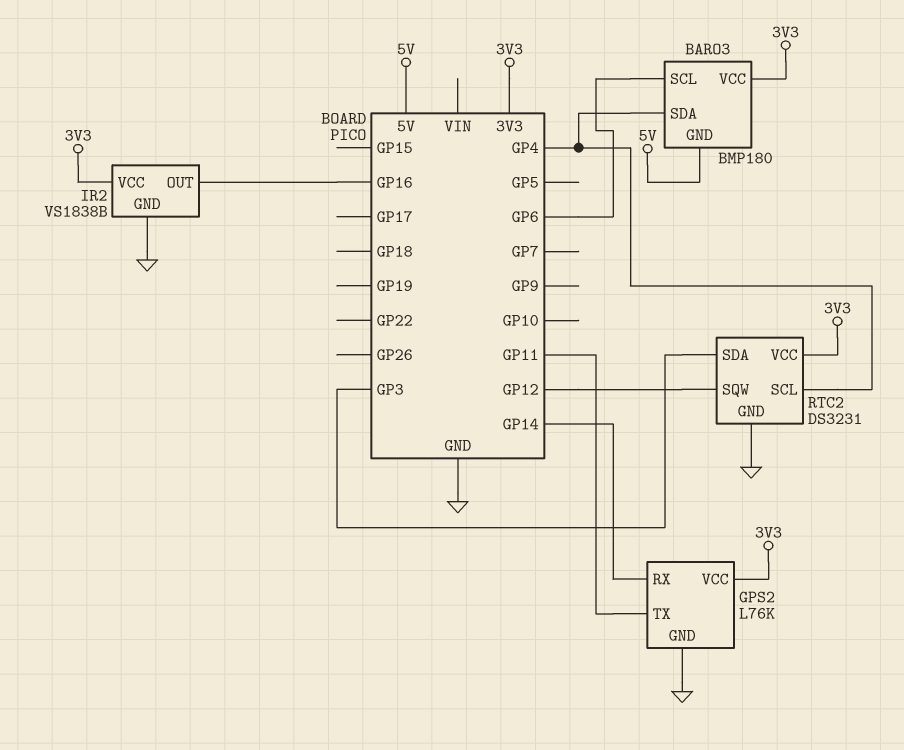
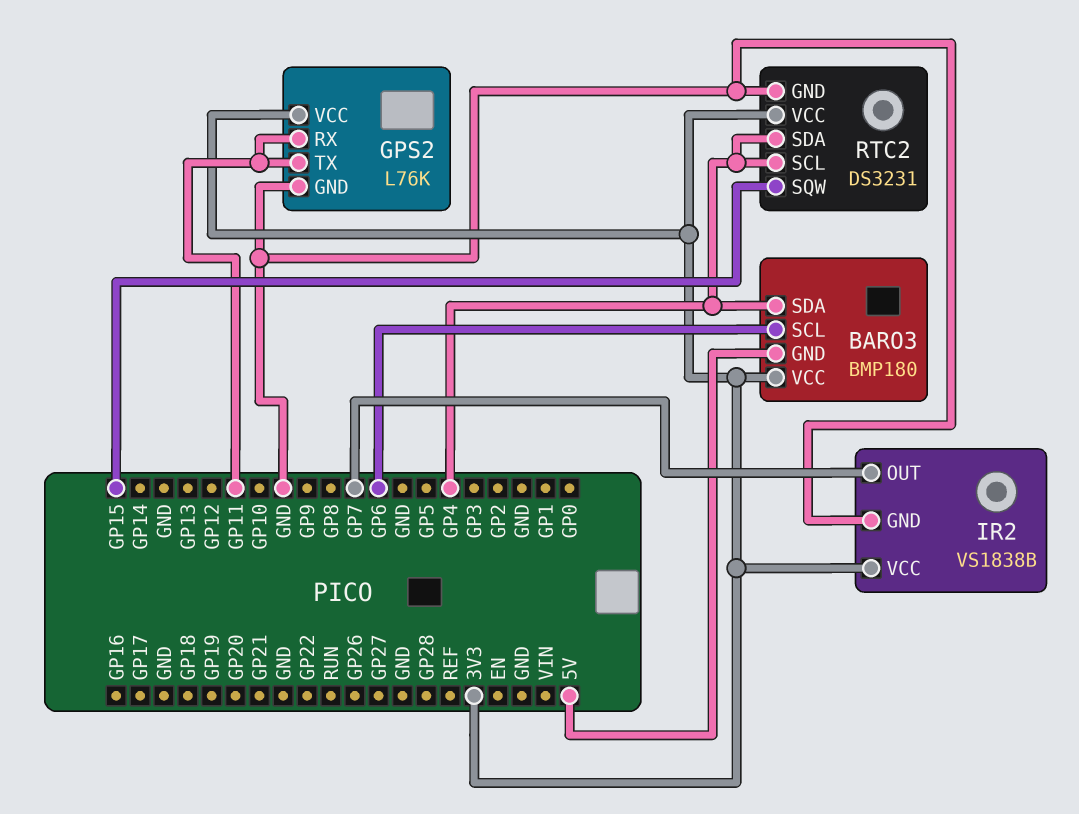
GPS2 pin RX: GP14 -> GP11
IR2 pin OUT: GP16 -> GP7
RTC2 pin SDA: GP3 -> GP4
RTC2 pin SQW: GP12 -> GP15

